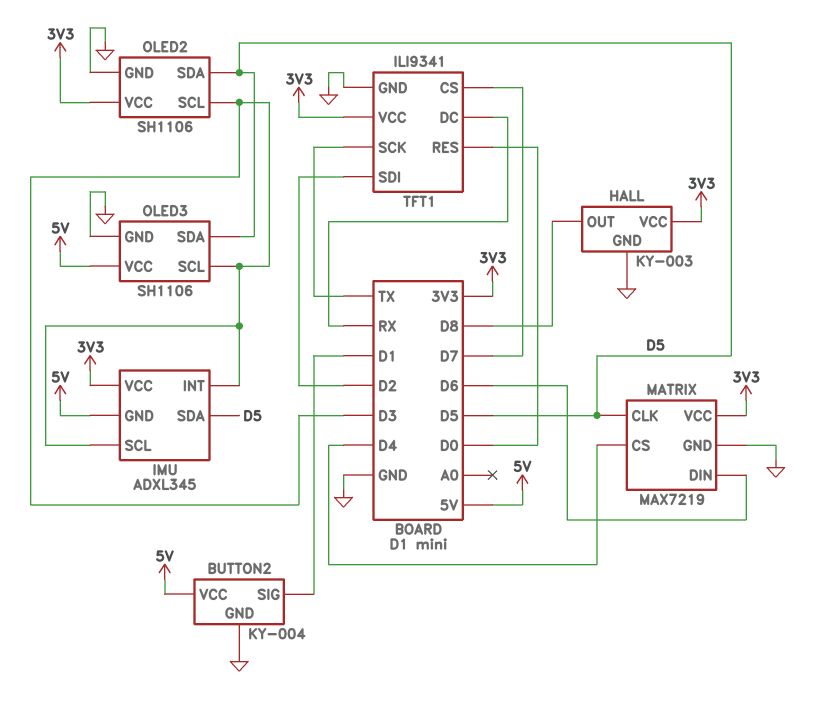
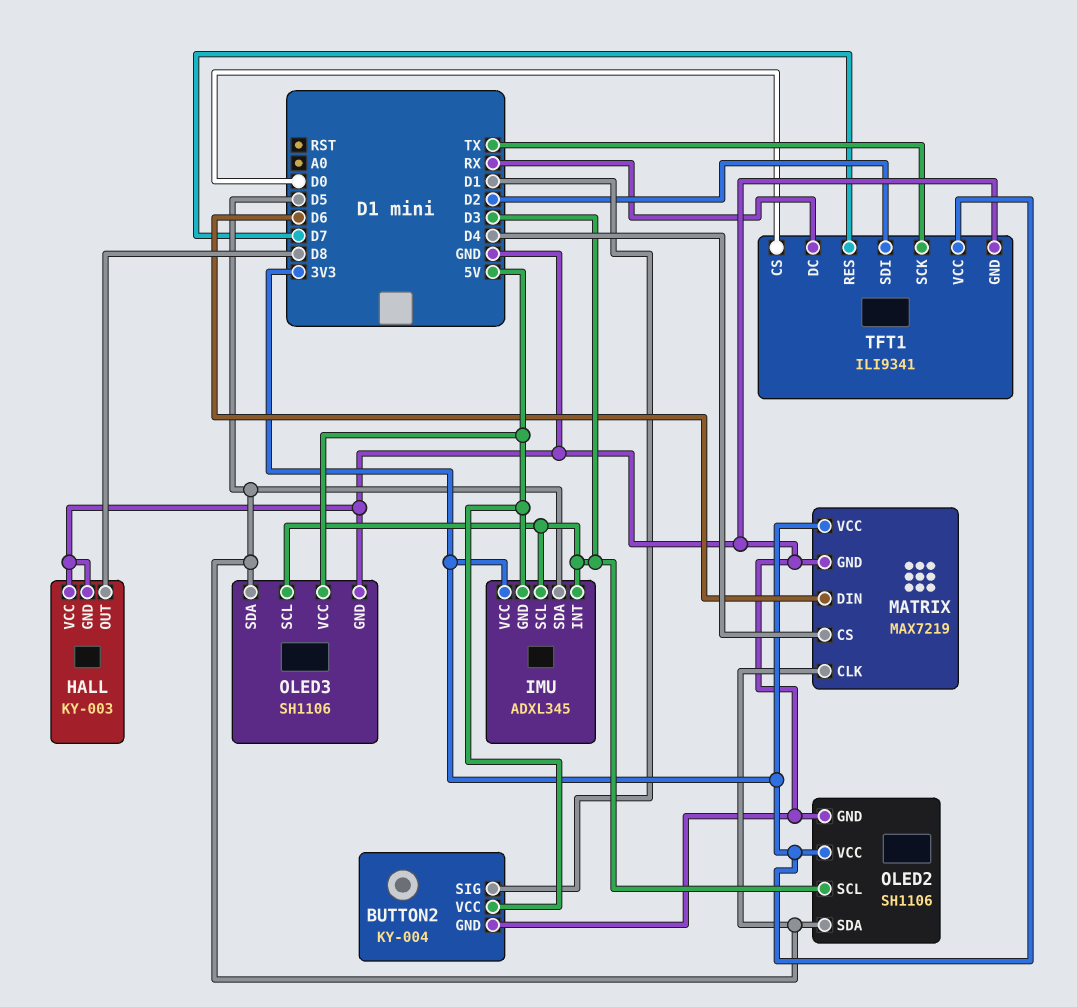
HALL pin VCC: 3V3 -> GND
TFT1 pin CS: D7 -> D0
TFT1 pin RES: D0 -> D7

